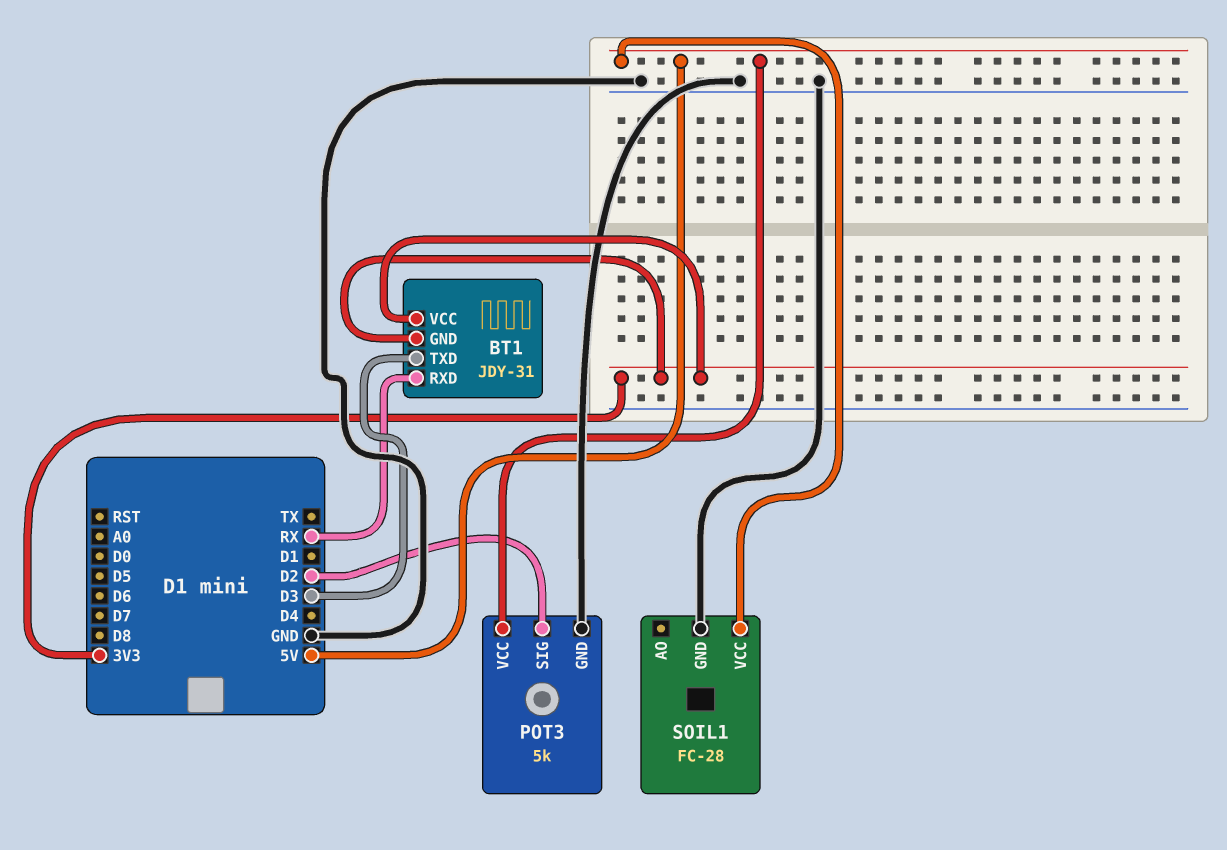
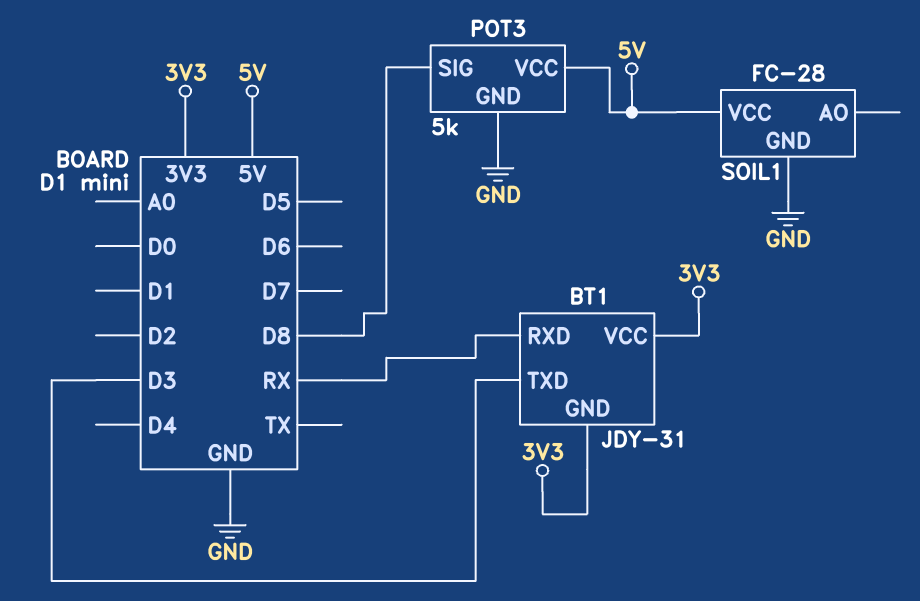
POT3 pin SIG: D2 -> D8

